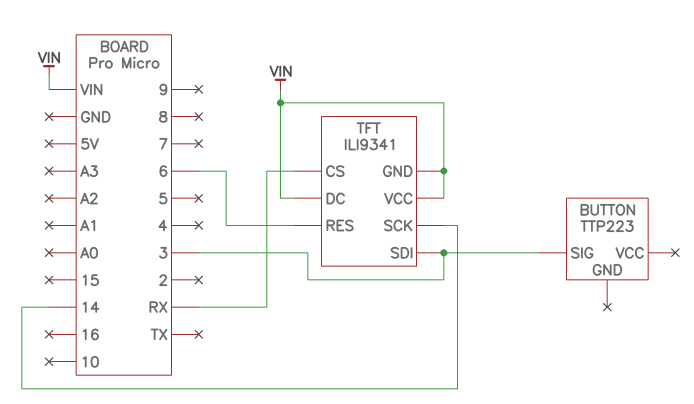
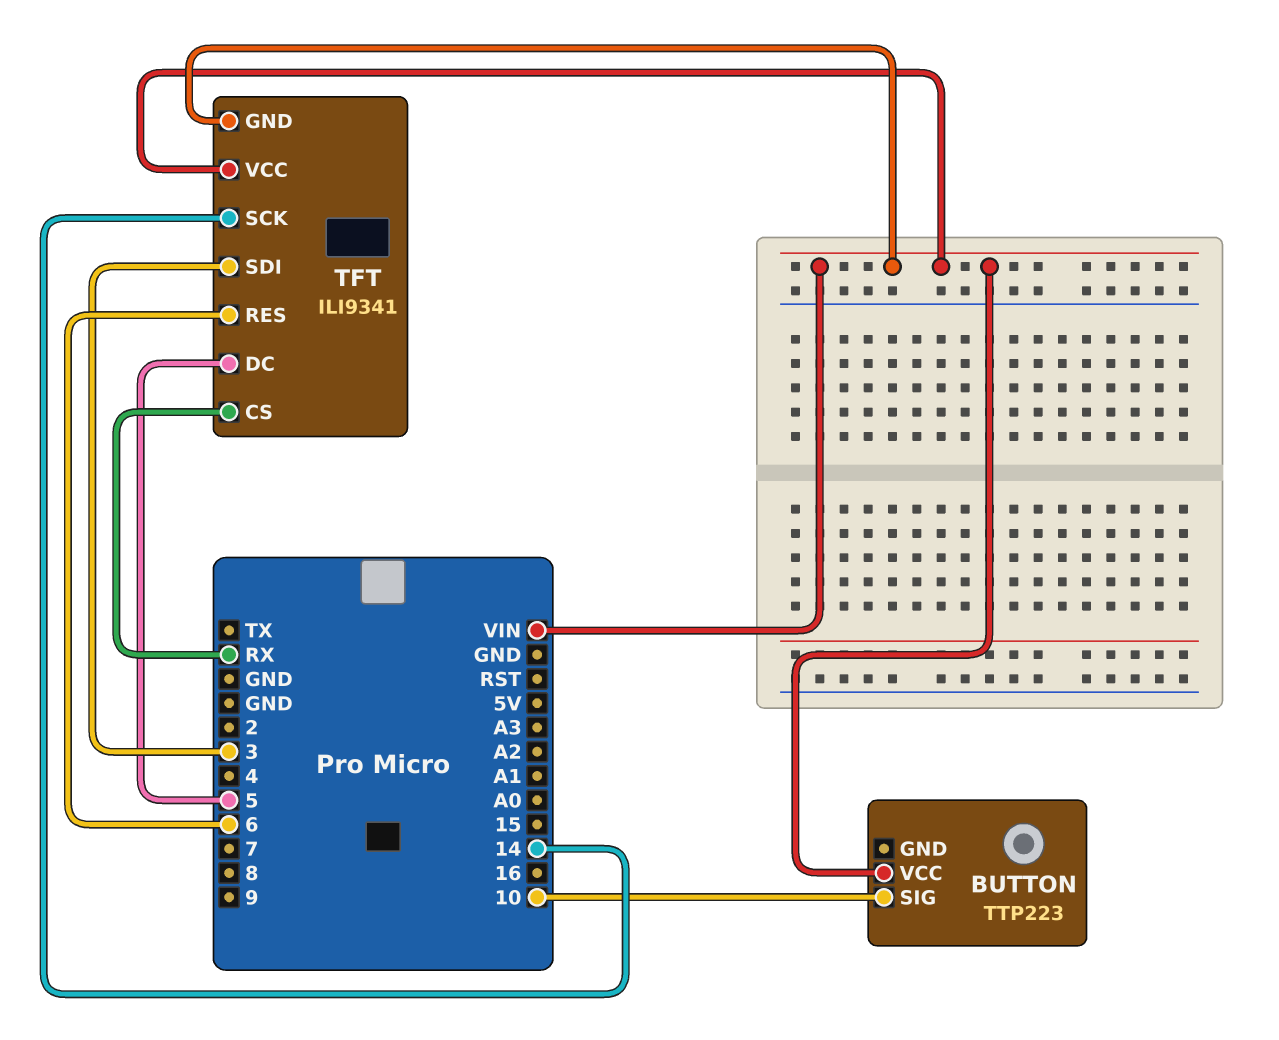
BUTTON pin SIG: 3 -> 10
BUTTON pin VCC: none -> VIN
TFT pin DC: VIN -> 5

